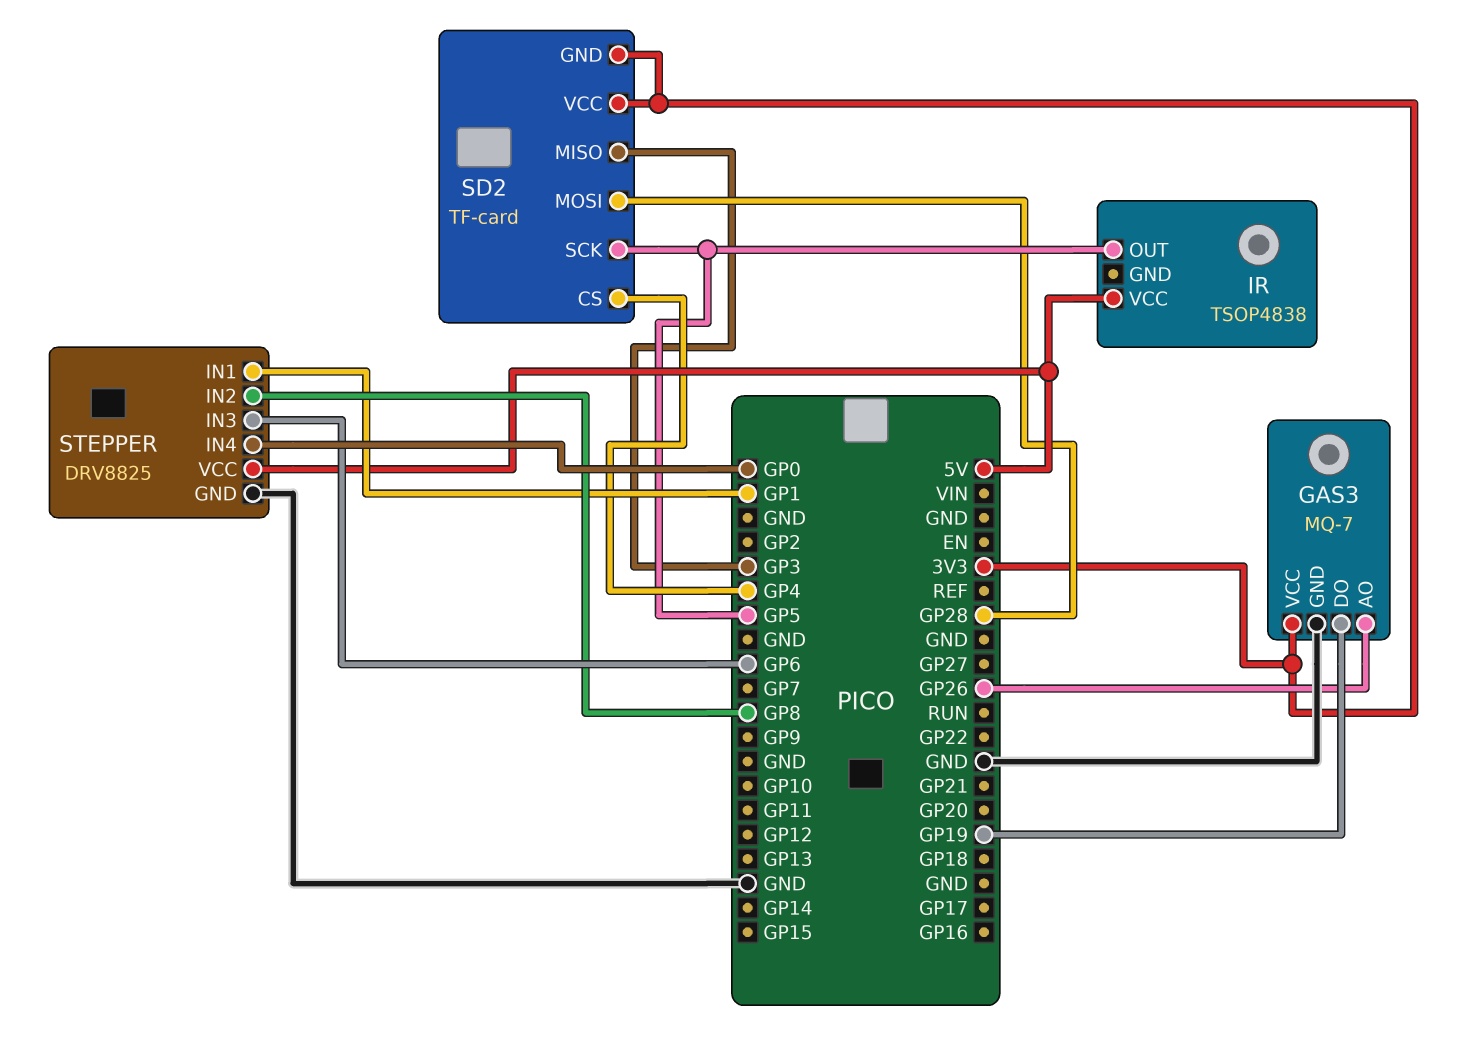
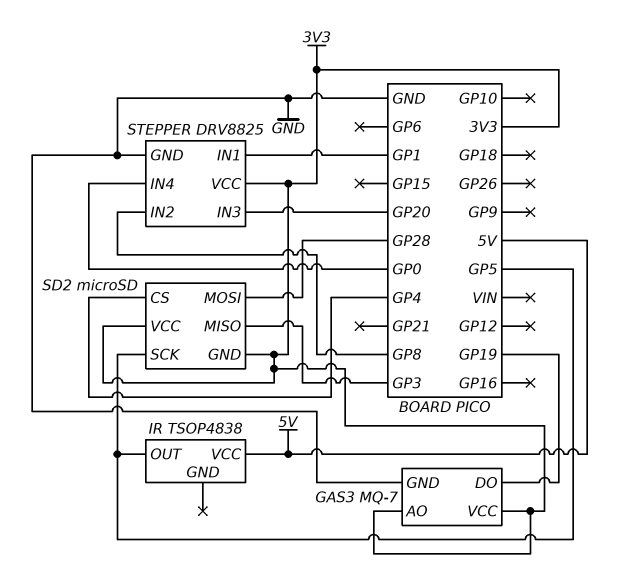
GAS3 pin AO: GP26 -> 3V3
SD2: TF-card -> microSD
STEPPER pin IN3: GP6 -> GP20
STEPPER pin VCC: 5V -> 3V3

